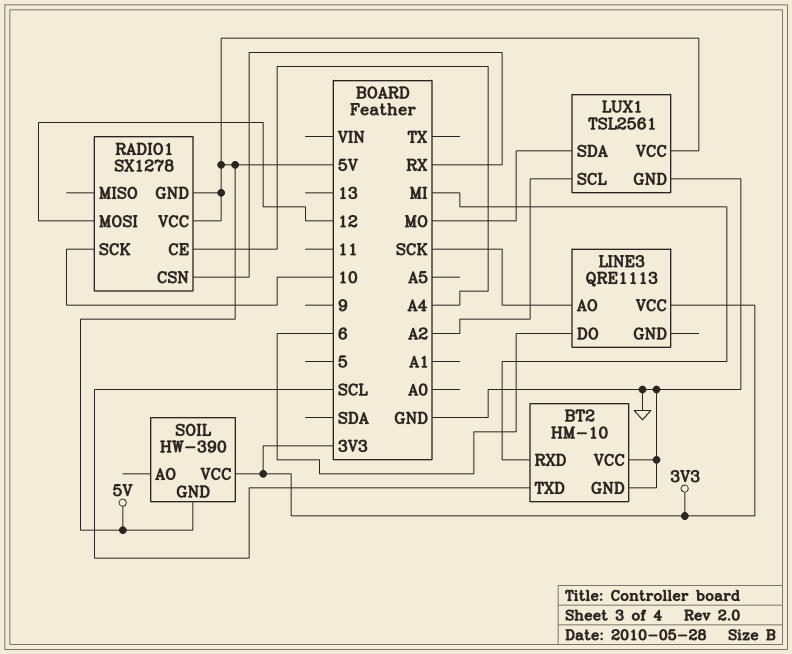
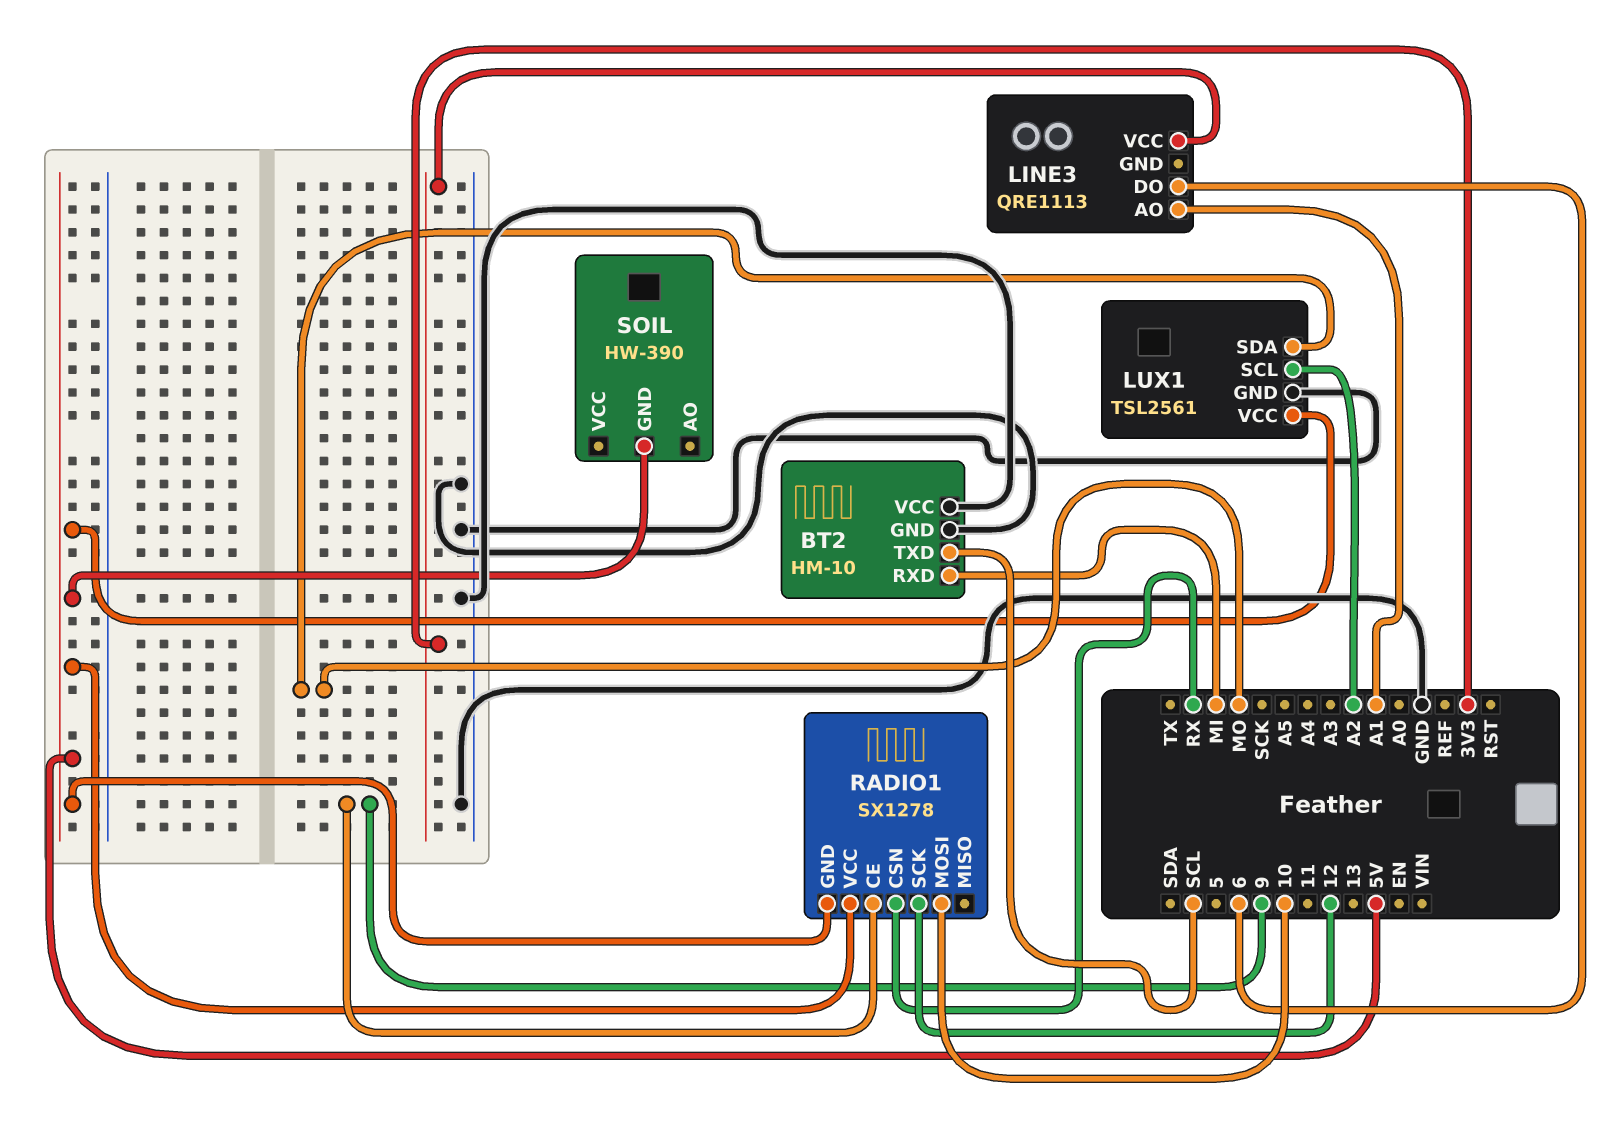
LINE3 pin AO: SCK -> A1
RADIO1 pin CE: A4 -> 9
RADIO1 pin MOSI: 12 -> 10
RADIO1 pin SCK: 10 -> 12
SOIL pin VCC: 3V3 -> none

